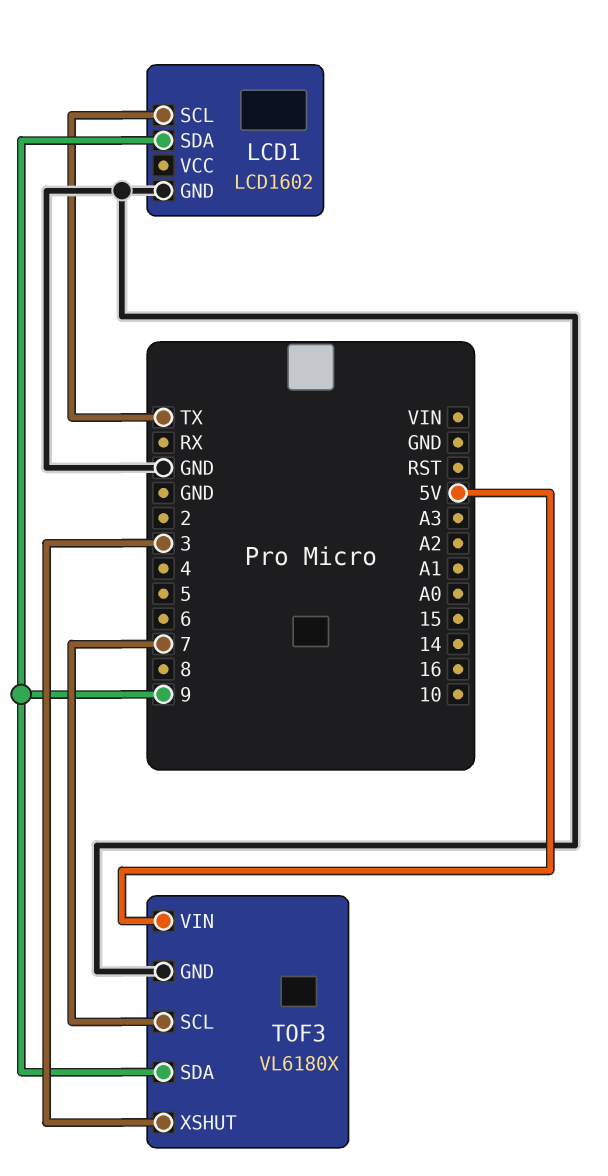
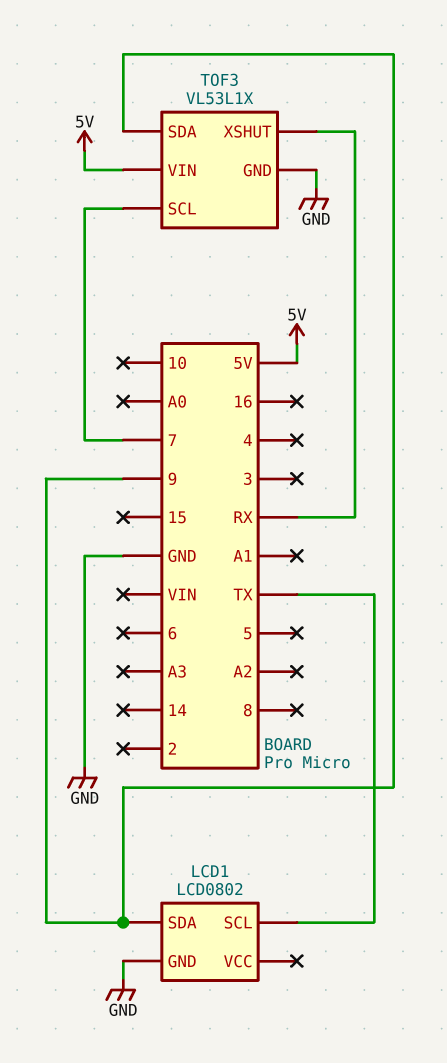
LCD1: LCD1602 -> LCD0802
TOF3: VL6180X -> VL53L1X
TOF3 pin XSHUT: 3 -> RX

